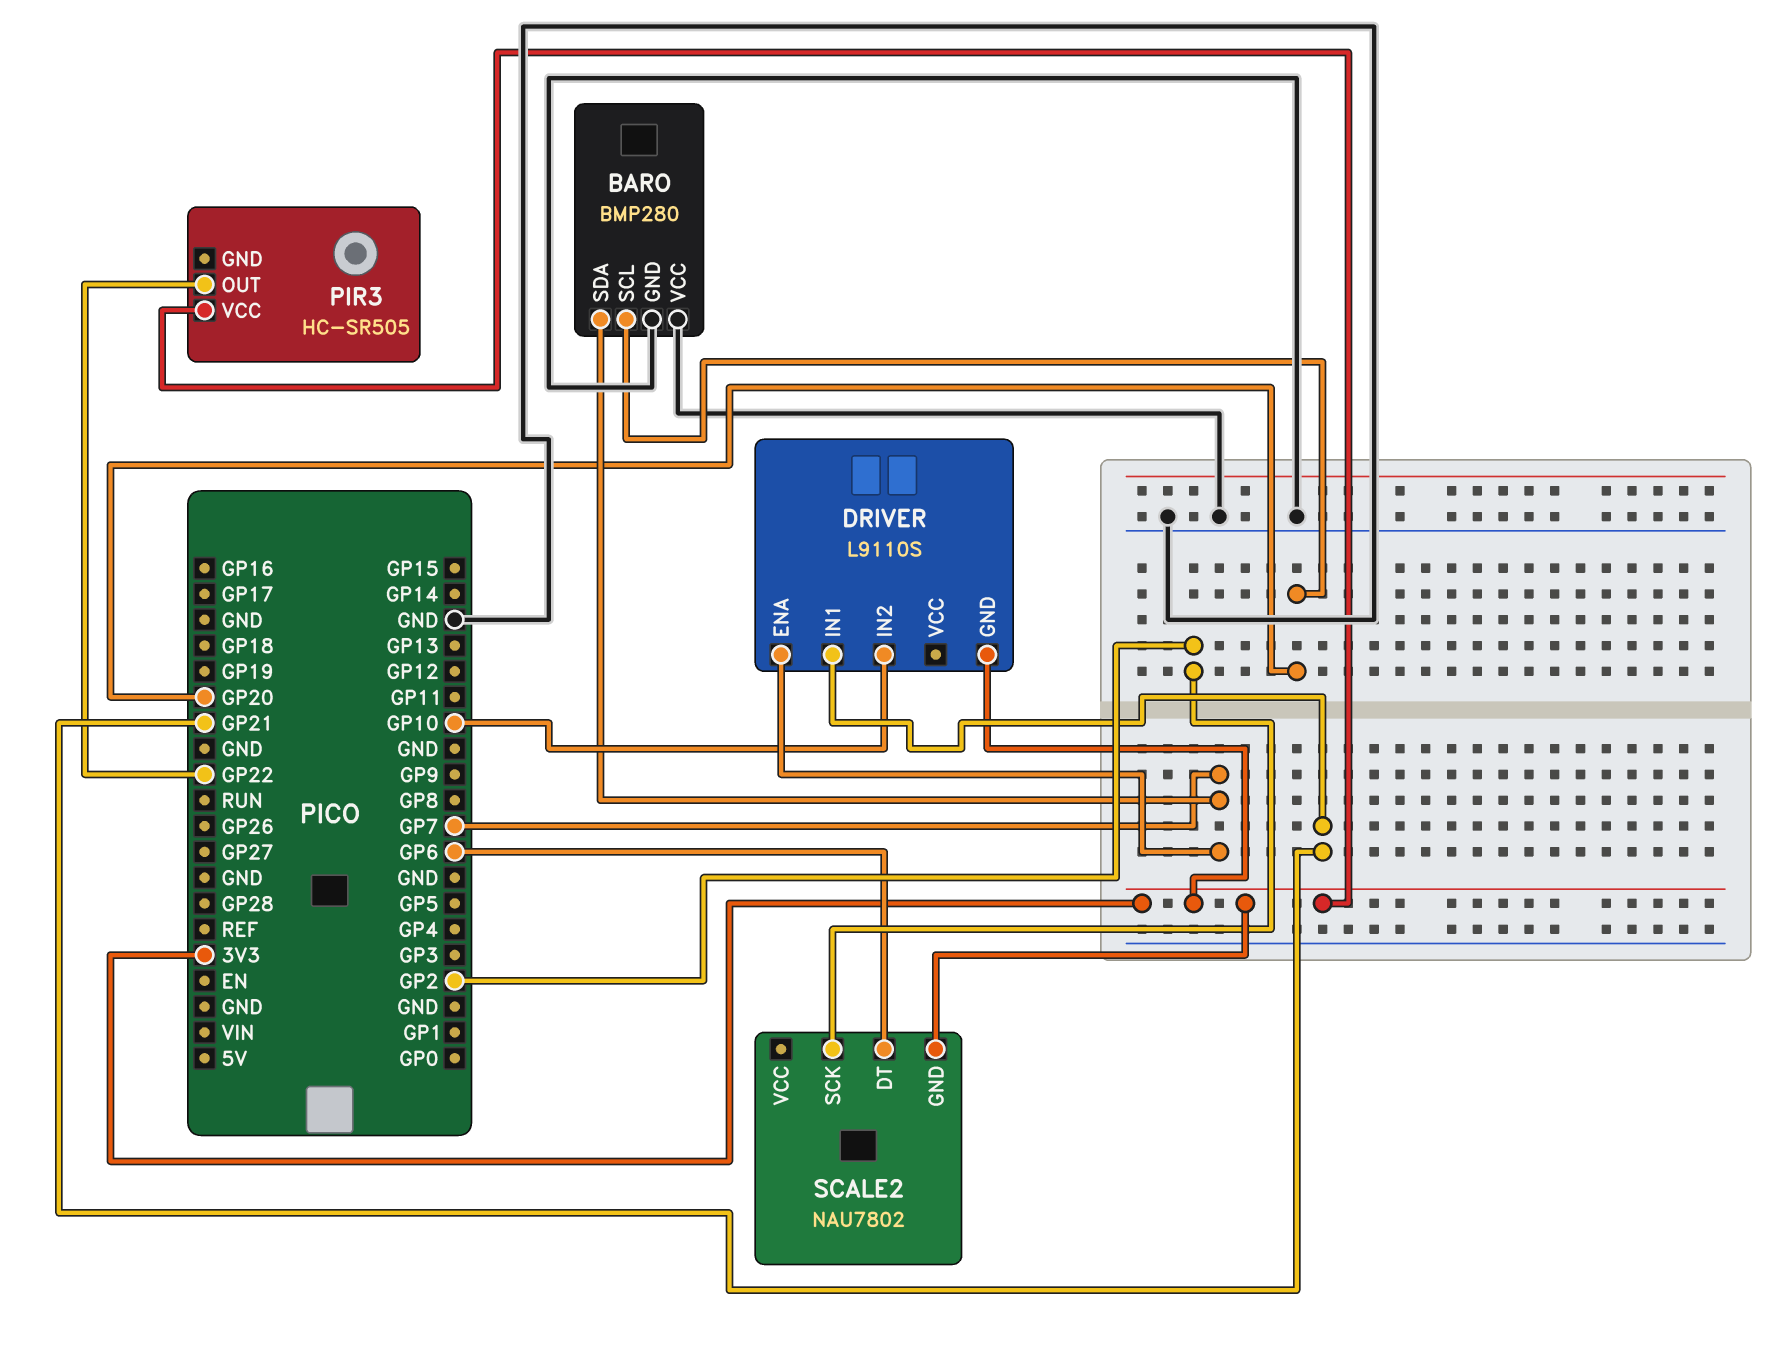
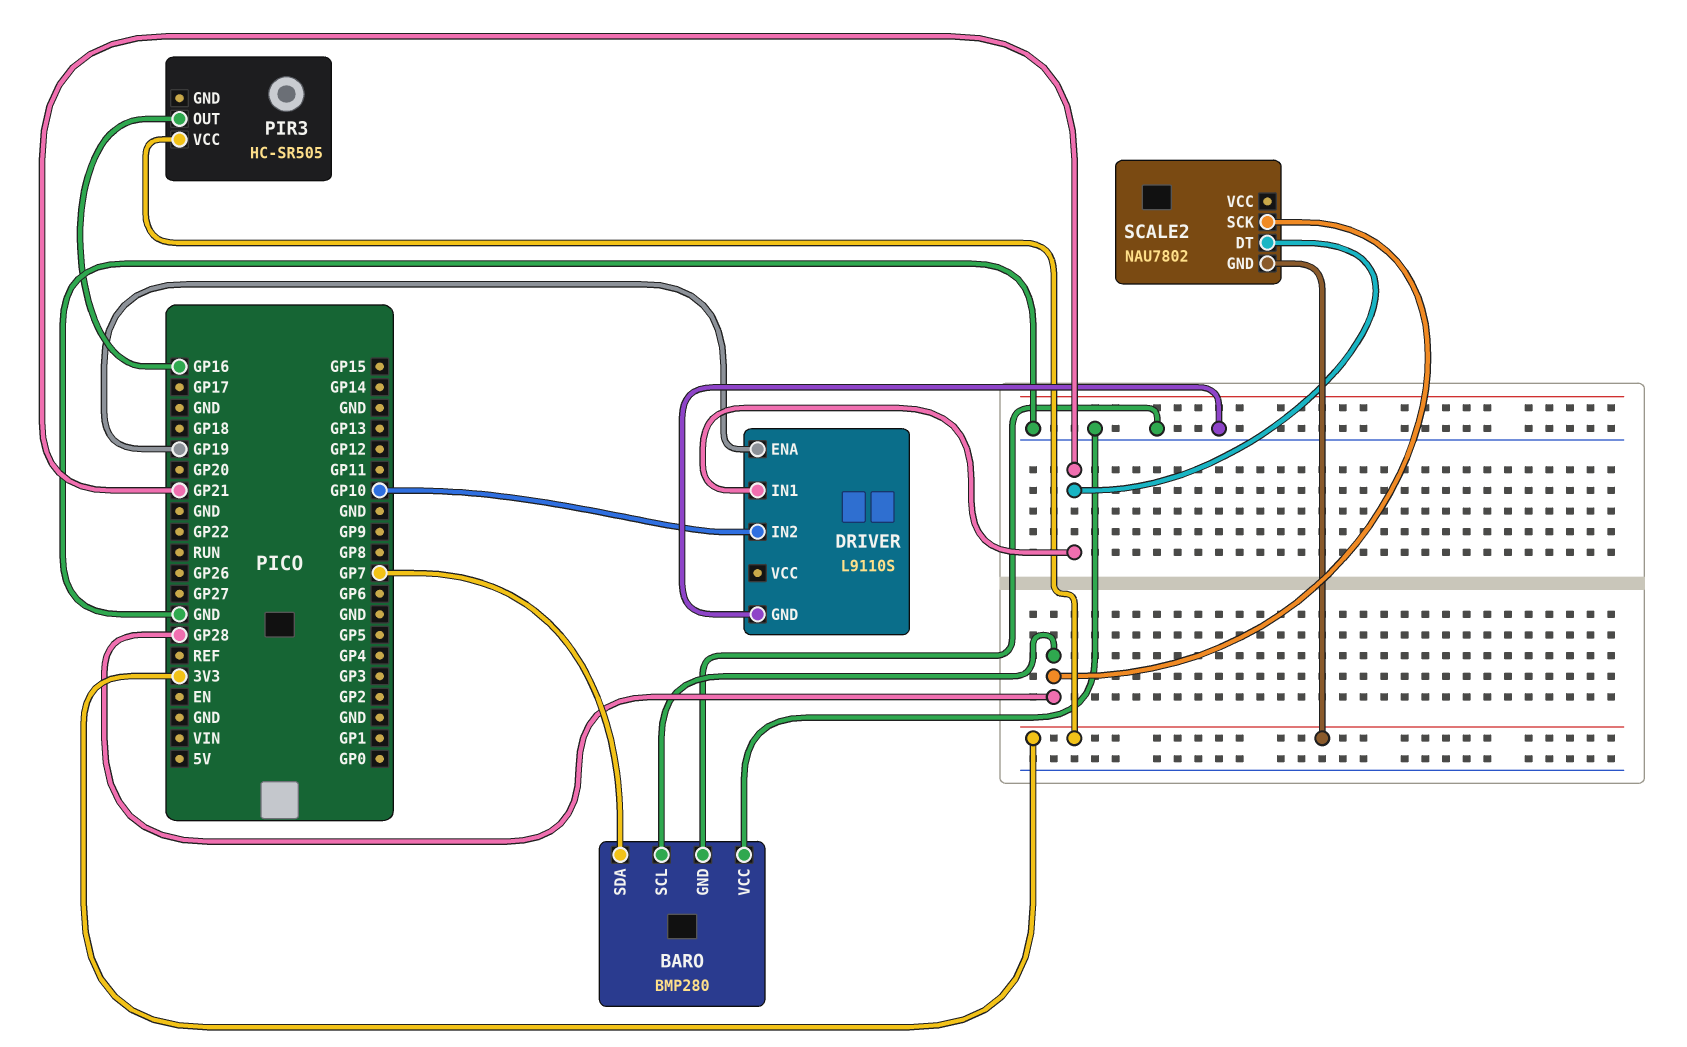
BARO pin SCL: GP20 -> GP28
DRIVER pin ENA: GP7 -> GP19
DRIVER pin GND: 3V3 -> GND
PIR3 pin OUT: GP22 -> GP16
SCALE2 pin DT: GP6 -> GP21
SCALE2 pin SCK: GP2 -> GP28

